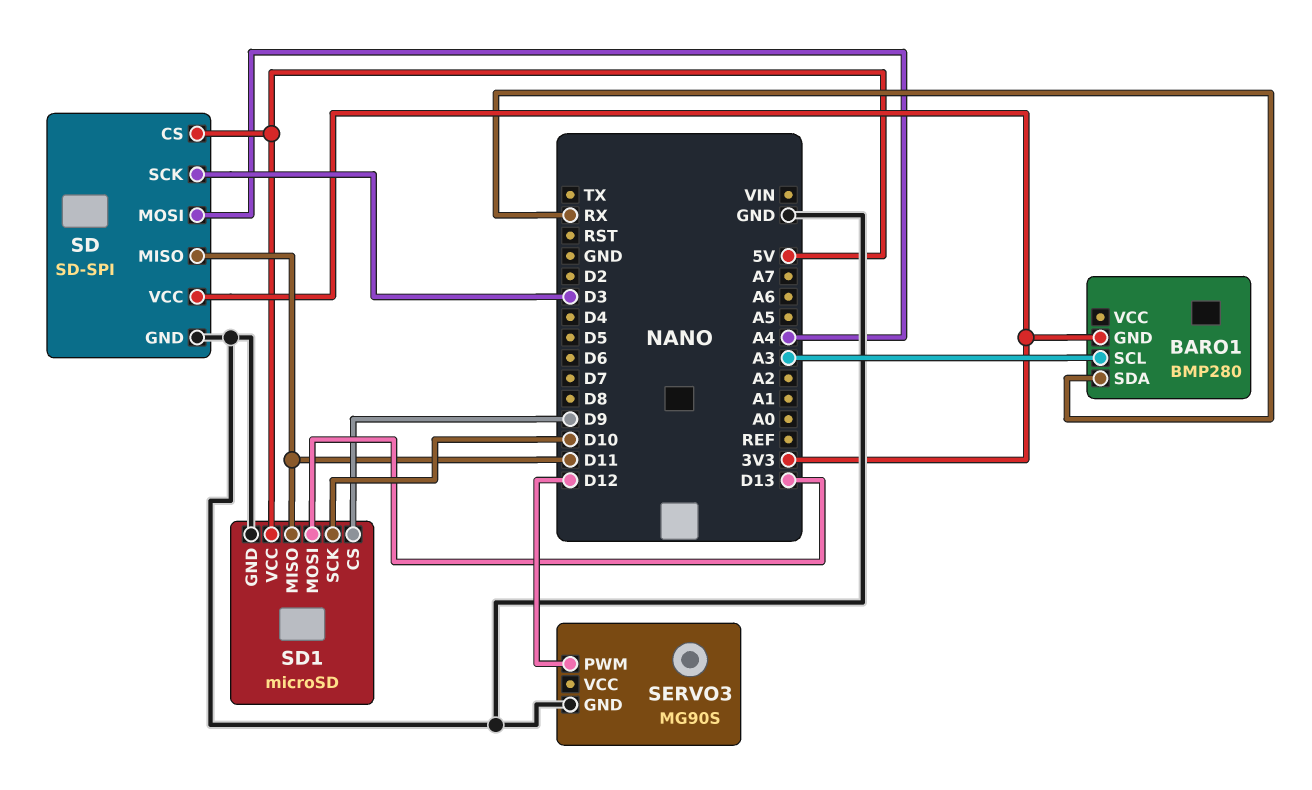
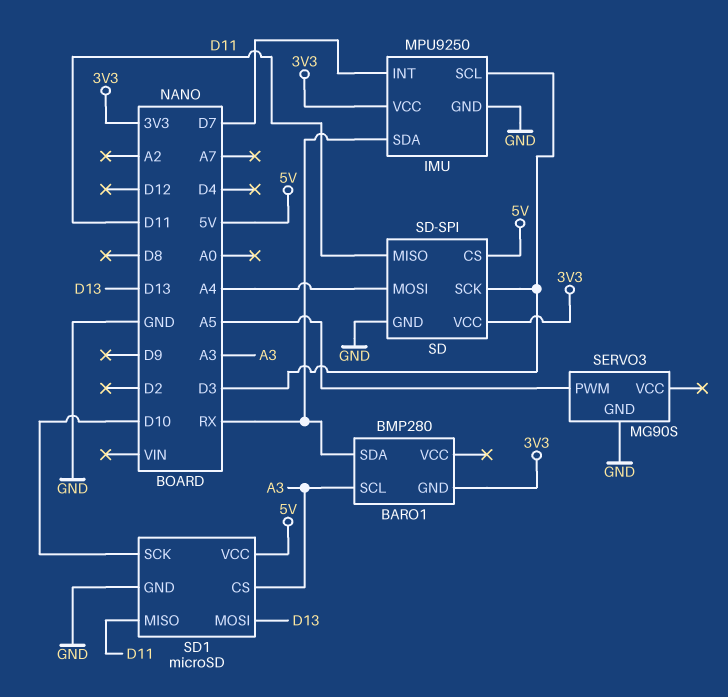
IMU: none -> MPU9250
IMU pin GND: none -> GND
IMU pin INT: none -> D7
IMU pin SCL: none -> D3
IMU pin SDA: none -> RX
IMU pin VCC: none -> 3V3
SD1 pin CS: D9 -> A3
SERVO3 pin PWM: D12 -> A5

